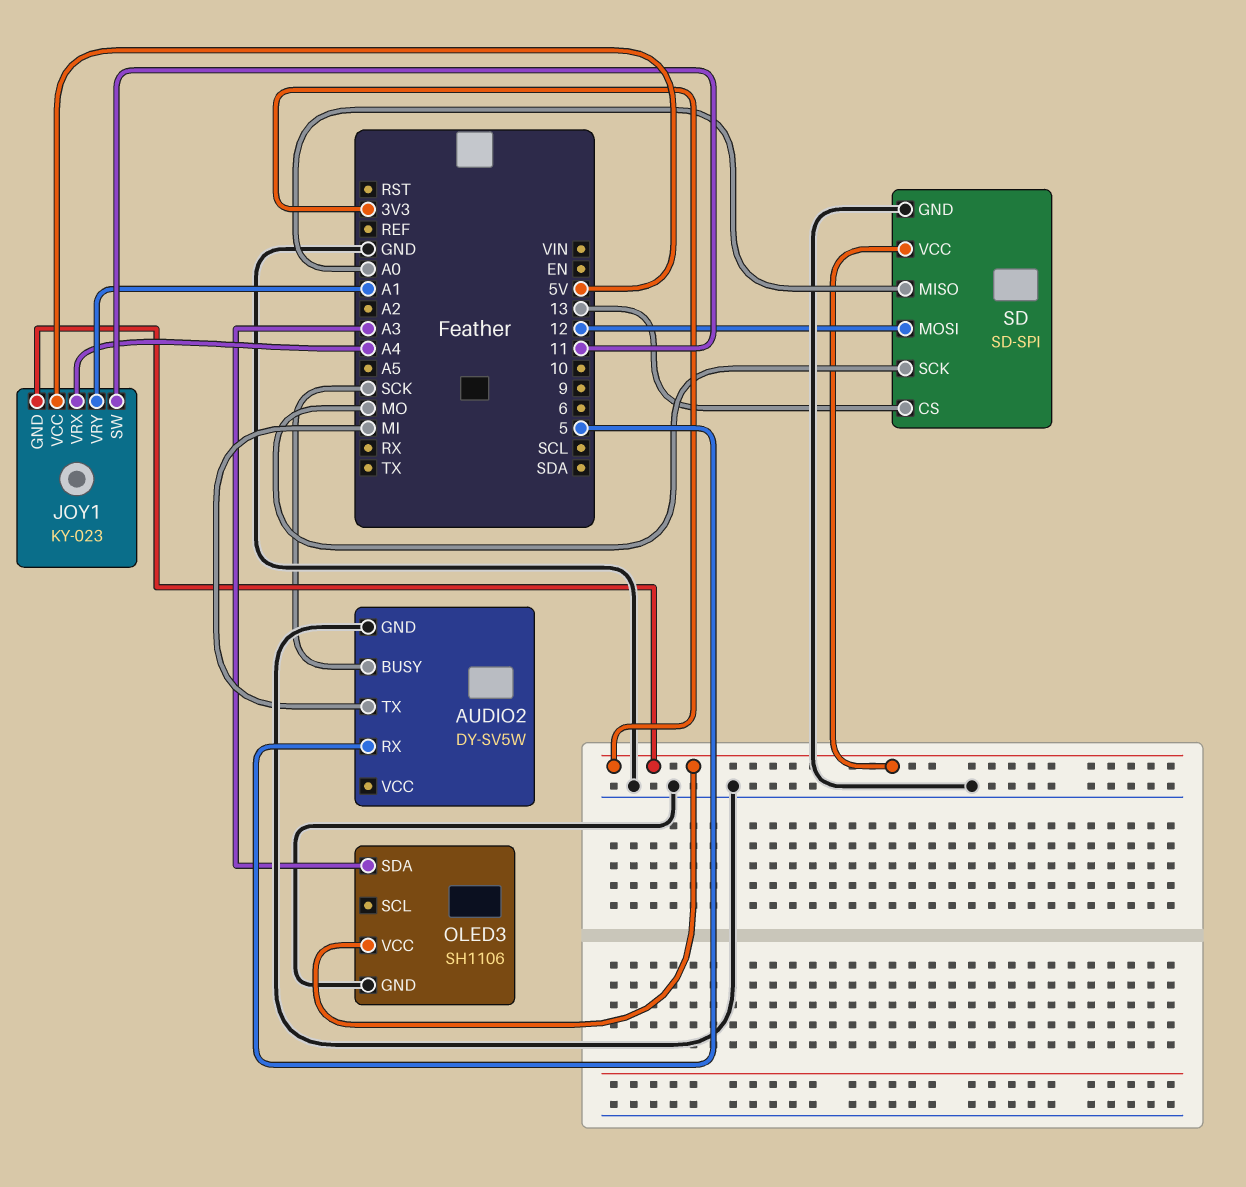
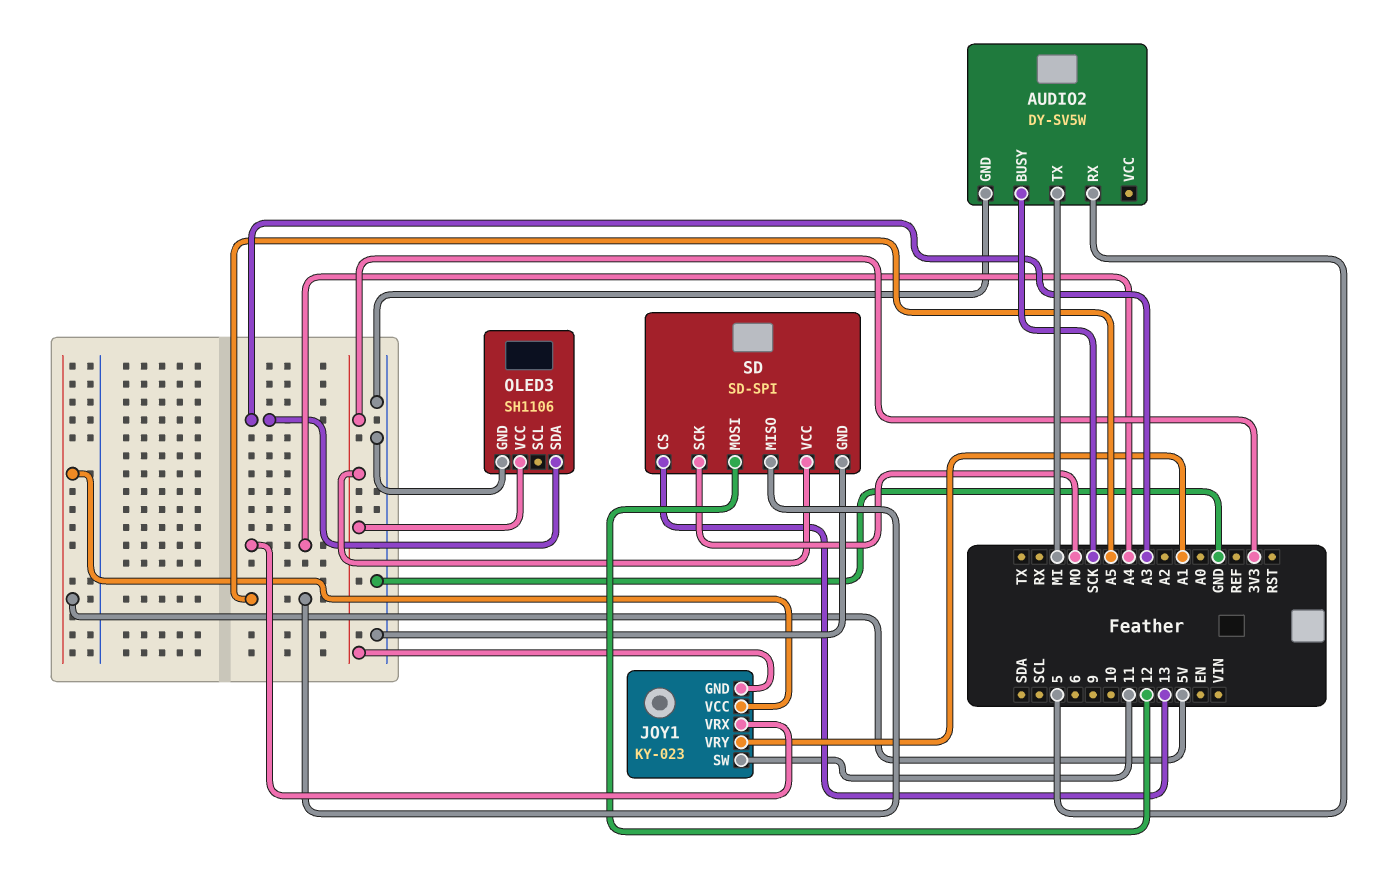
SD pin MISO: A0 -> A5

